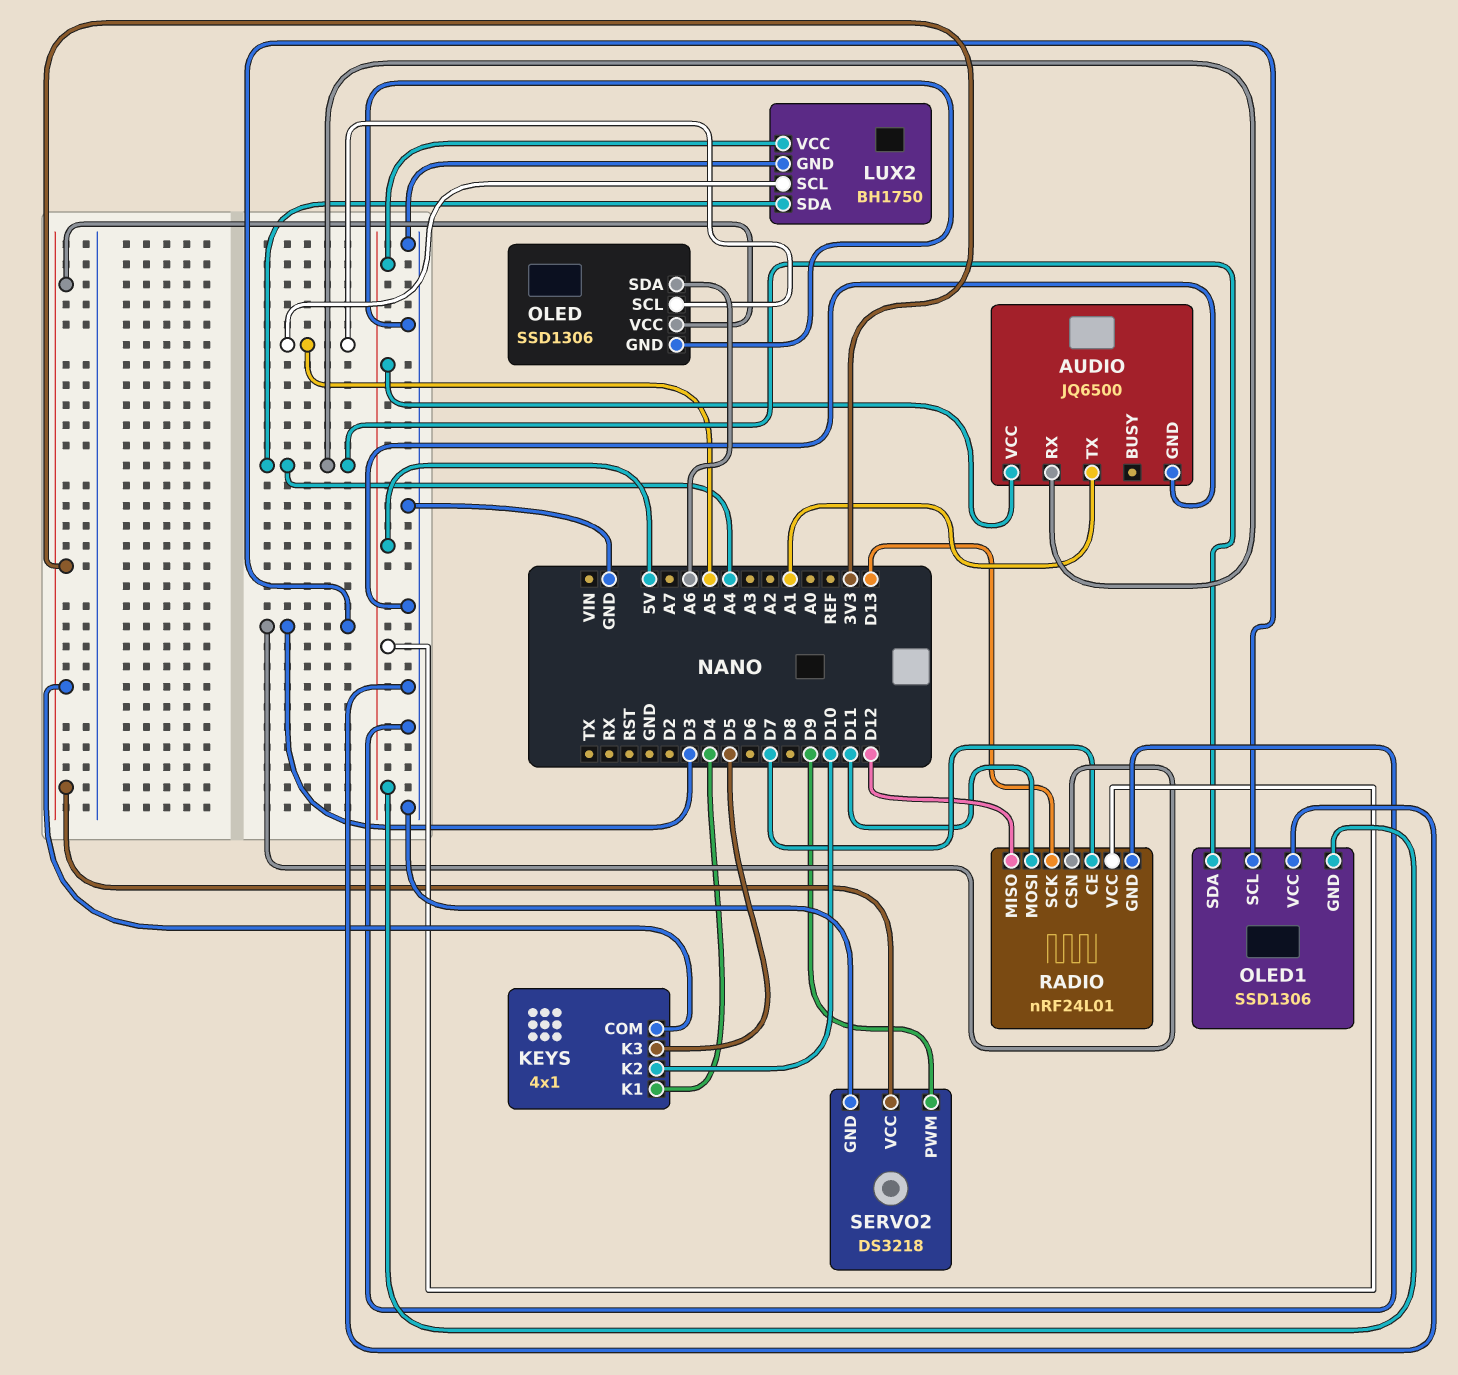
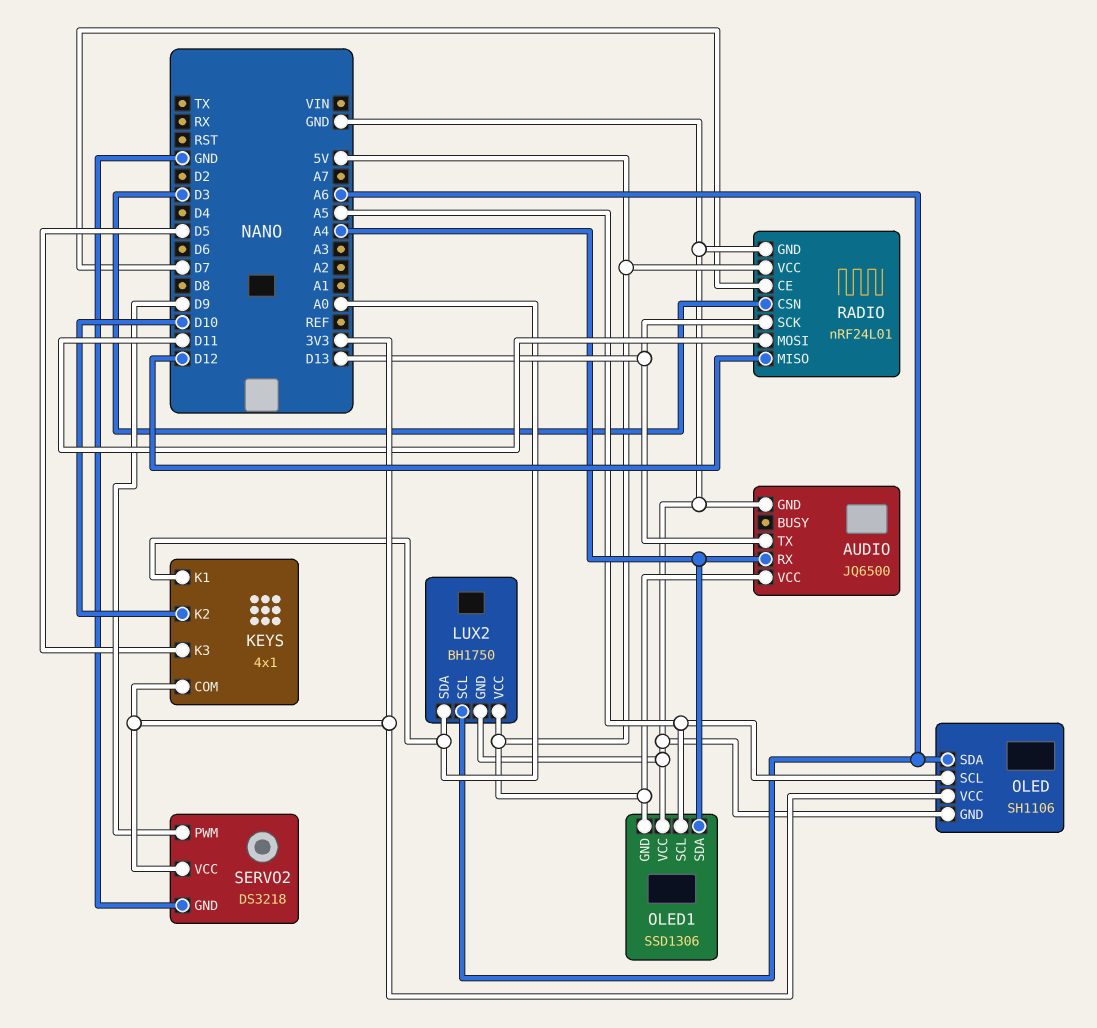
AUDIO pin TX: A1 -> D13
KEYS pin K1: D4 -> A0
LUX2 pin SCL: A5 -> A6
LUX2 pin SDA: A4 -> A0
OLED: SSD1306 -> SH1106
OLED1 pin SCL: D3 -> A5

